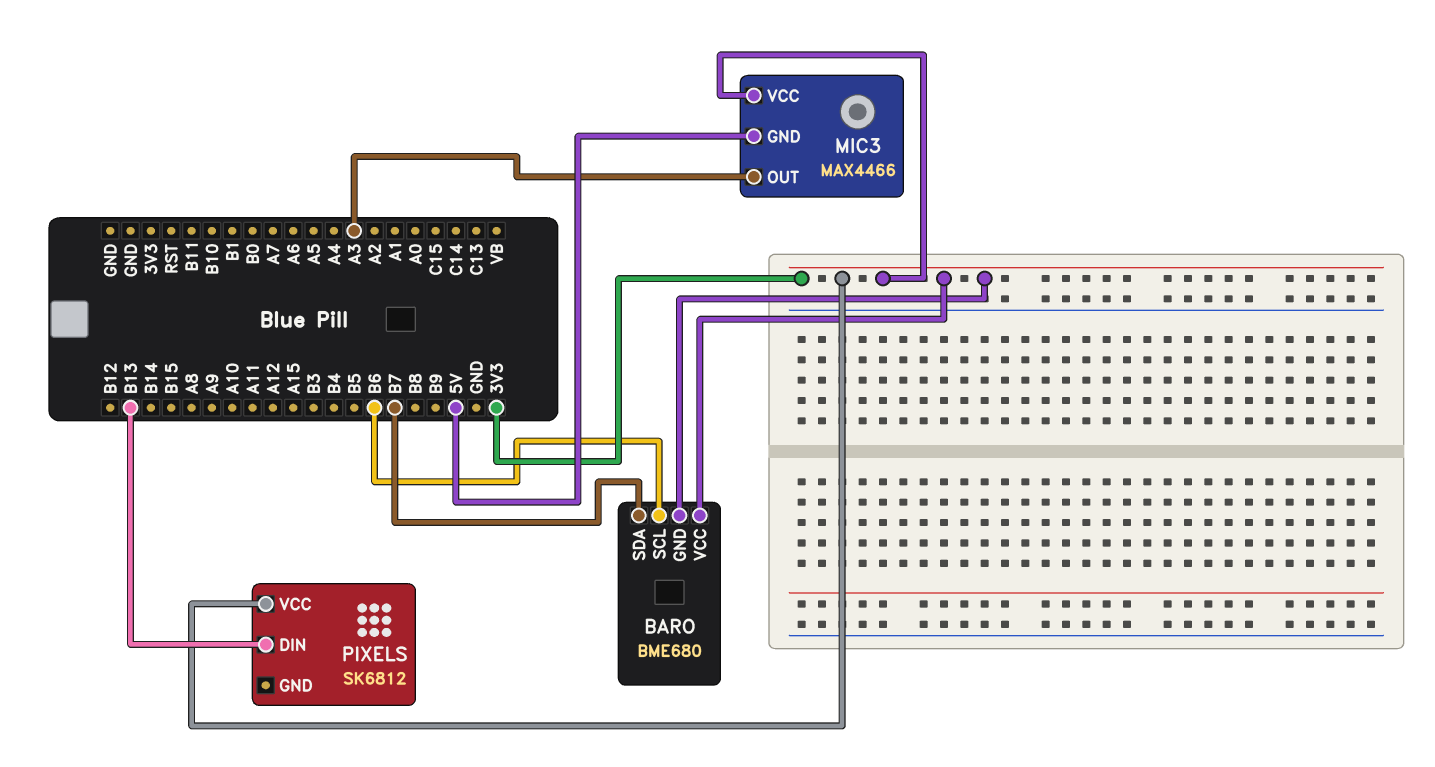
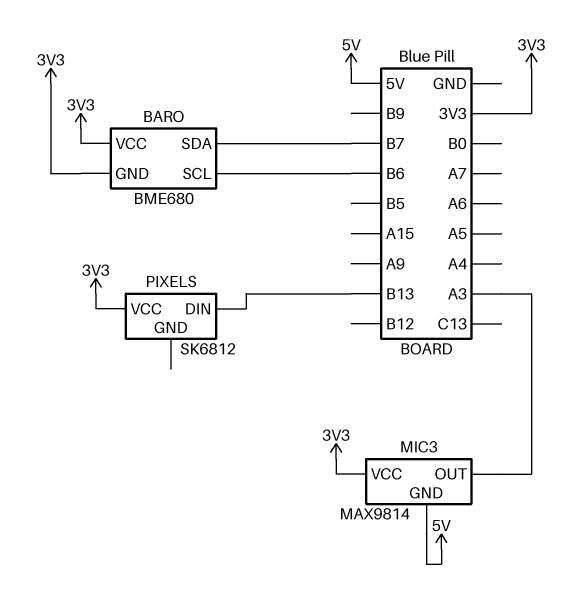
MIC3: MAX4466 -> MAX9814

